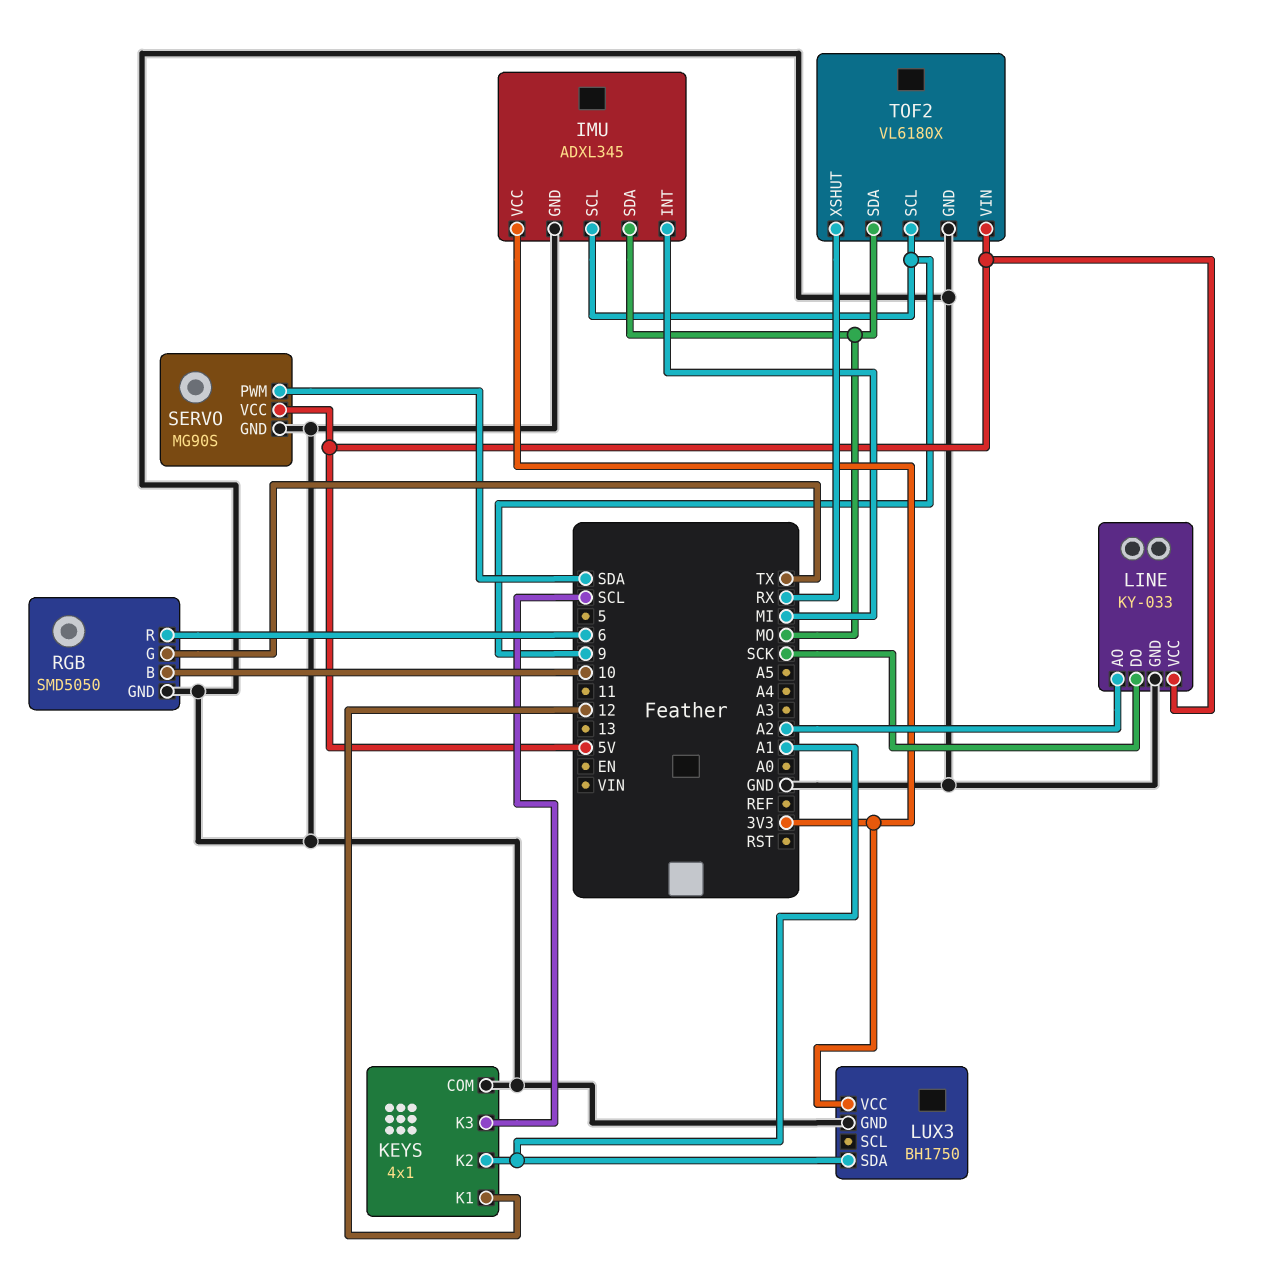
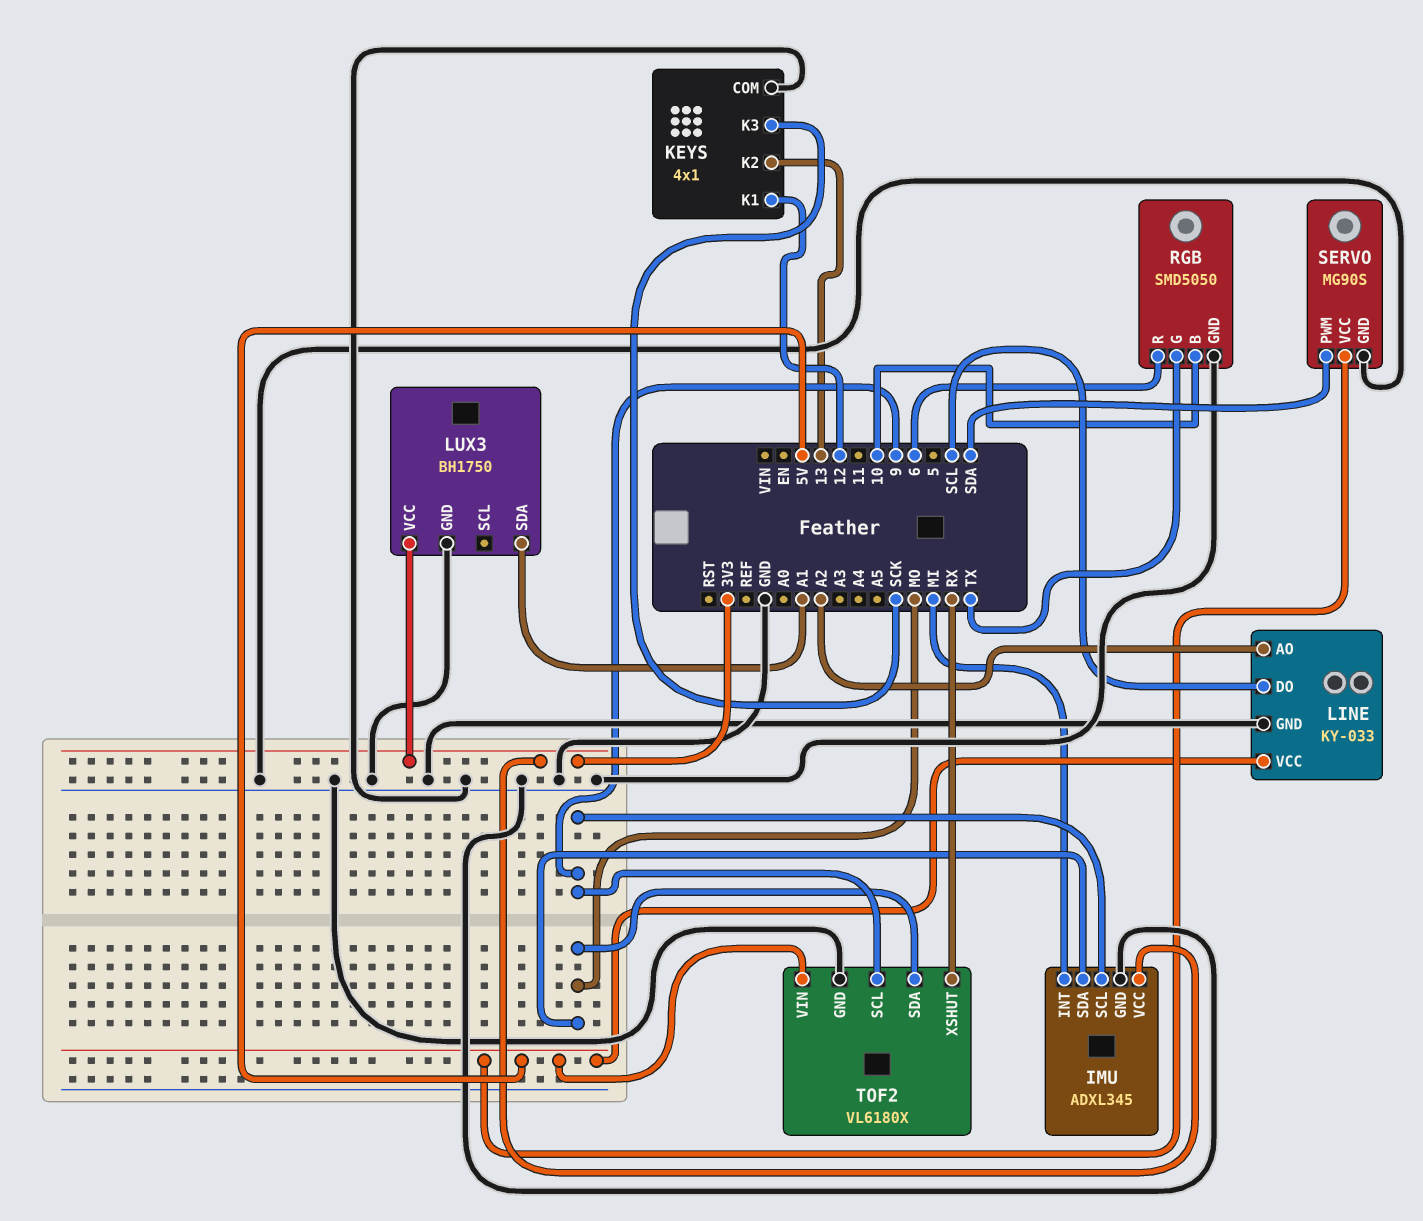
KEYS pin K2: A1 -> 13
KEYS pin K3: SCL -> SCK
LINE pin DO: SCK -> SCL

